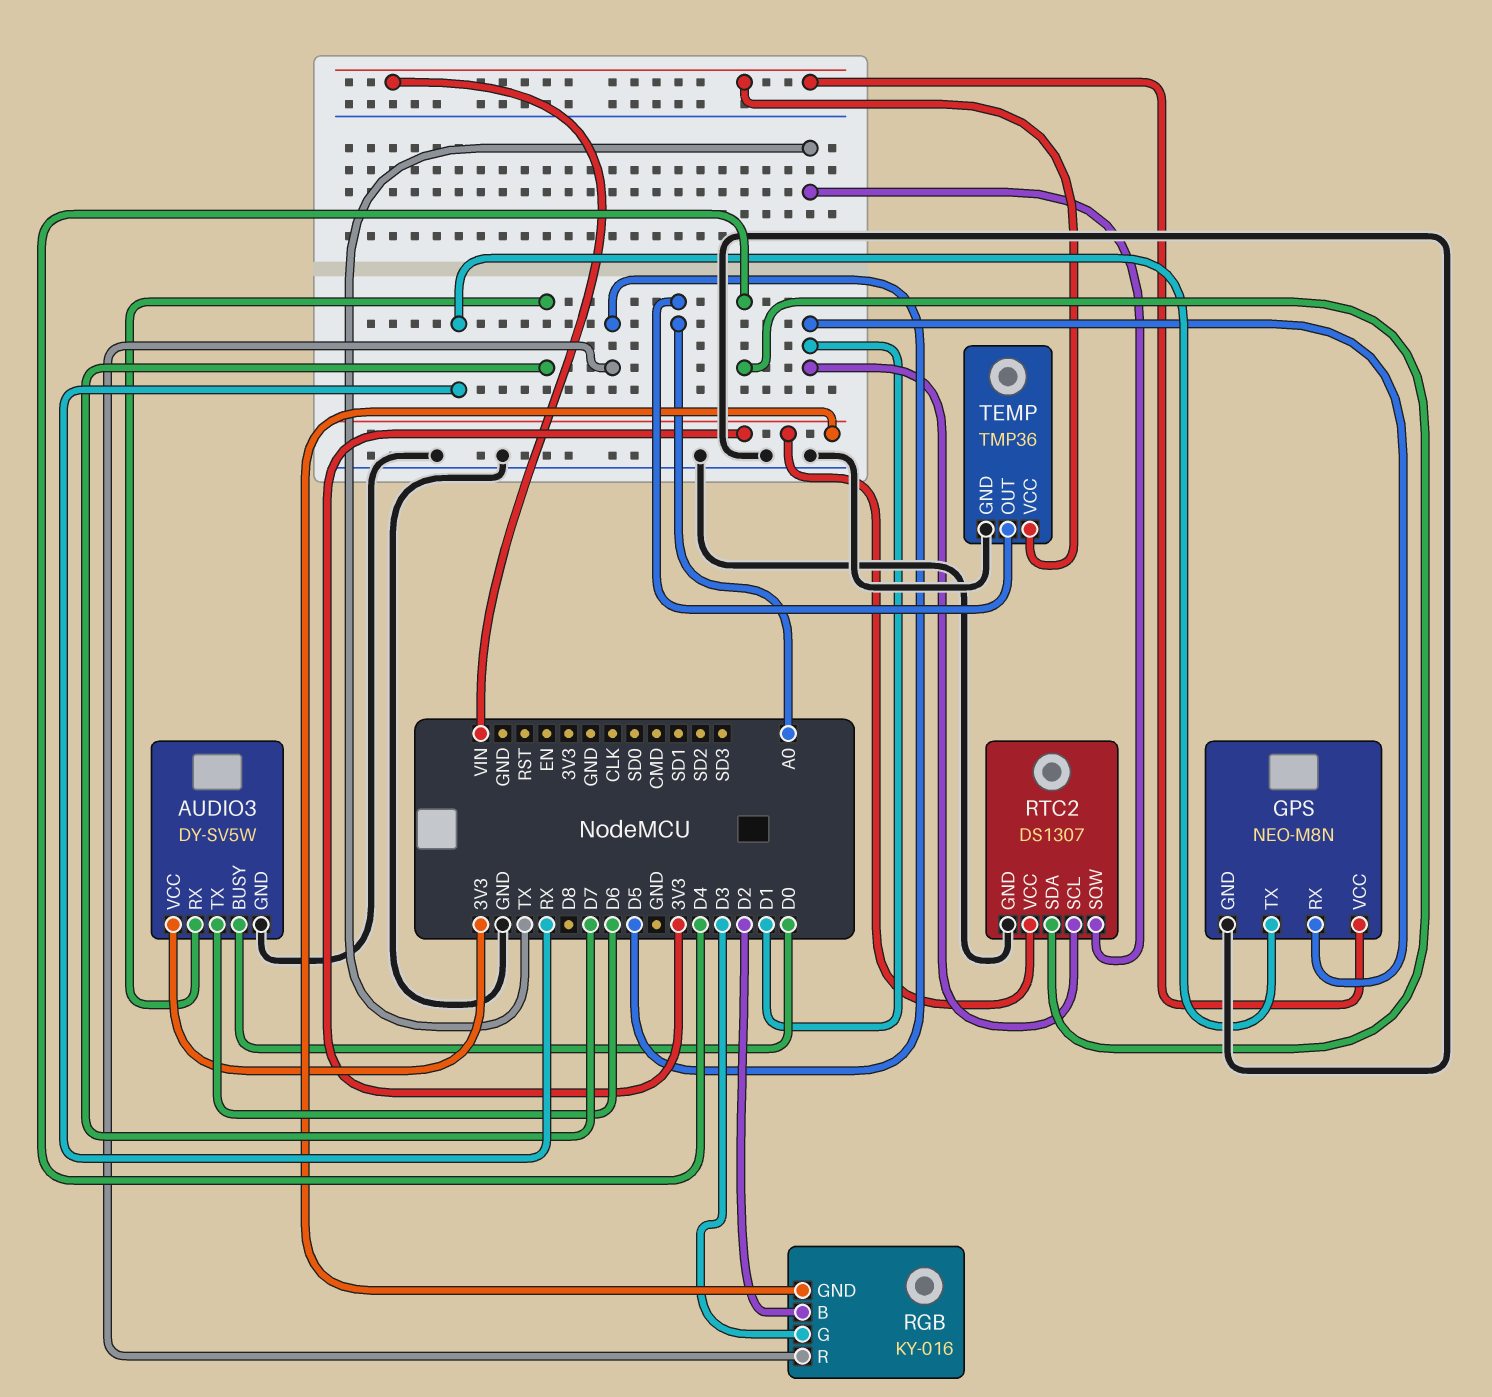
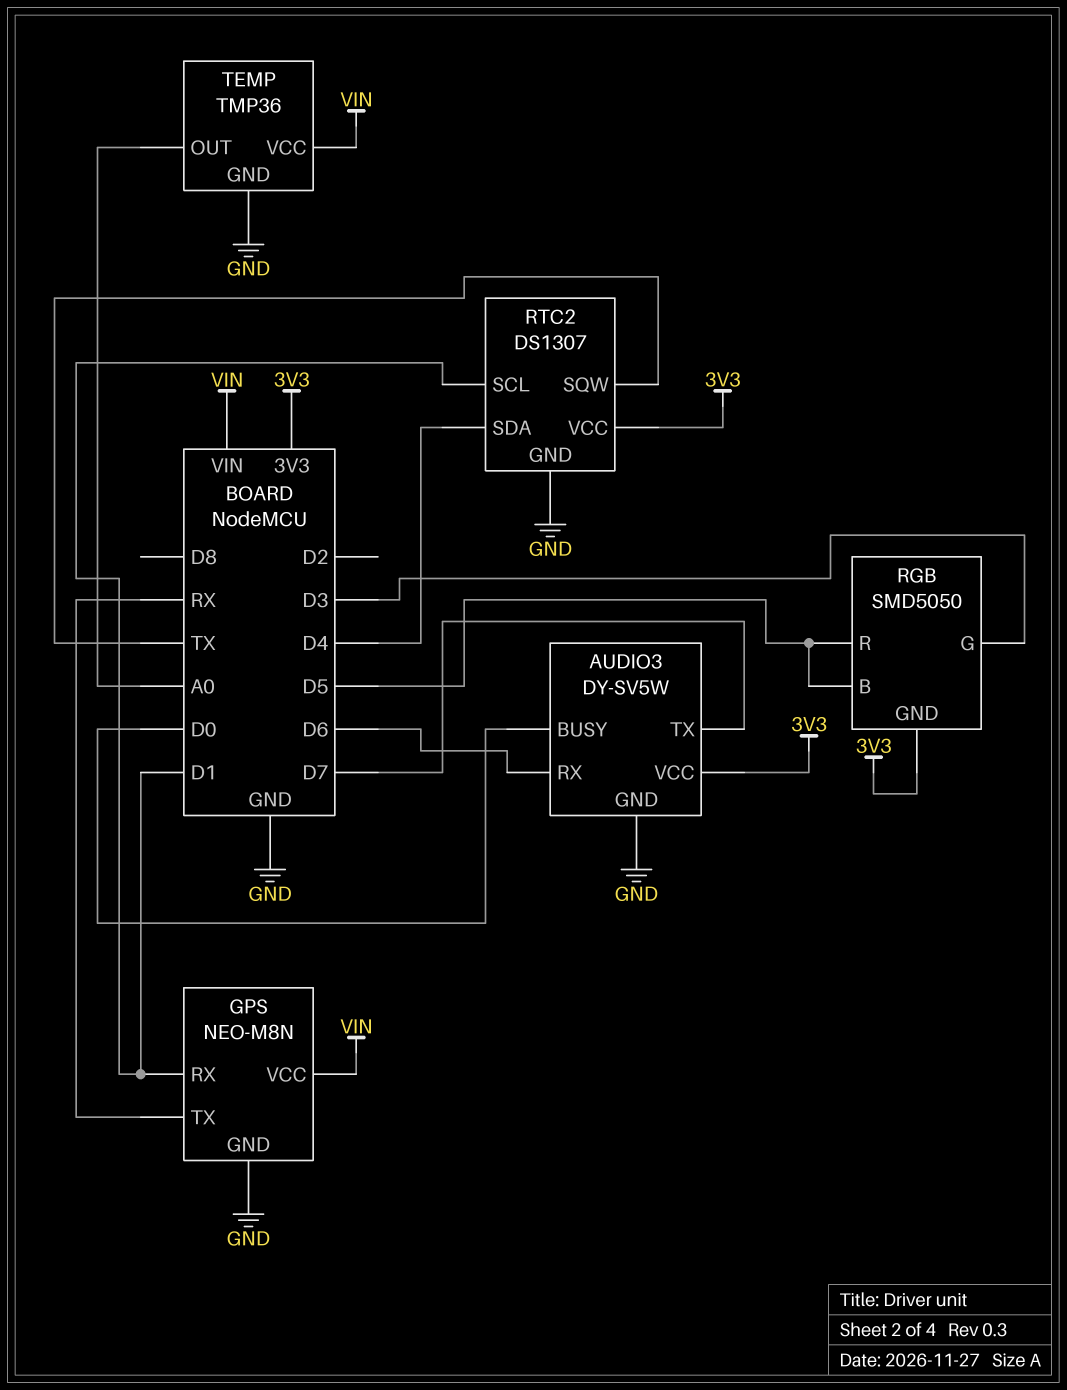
AUDIO3 pin RX: D7 -> D6
AUDIO3 pin TX: D6 -> D7
RGB: KY-016 -> SMD5050
RGB pin B: D2 -> D5

